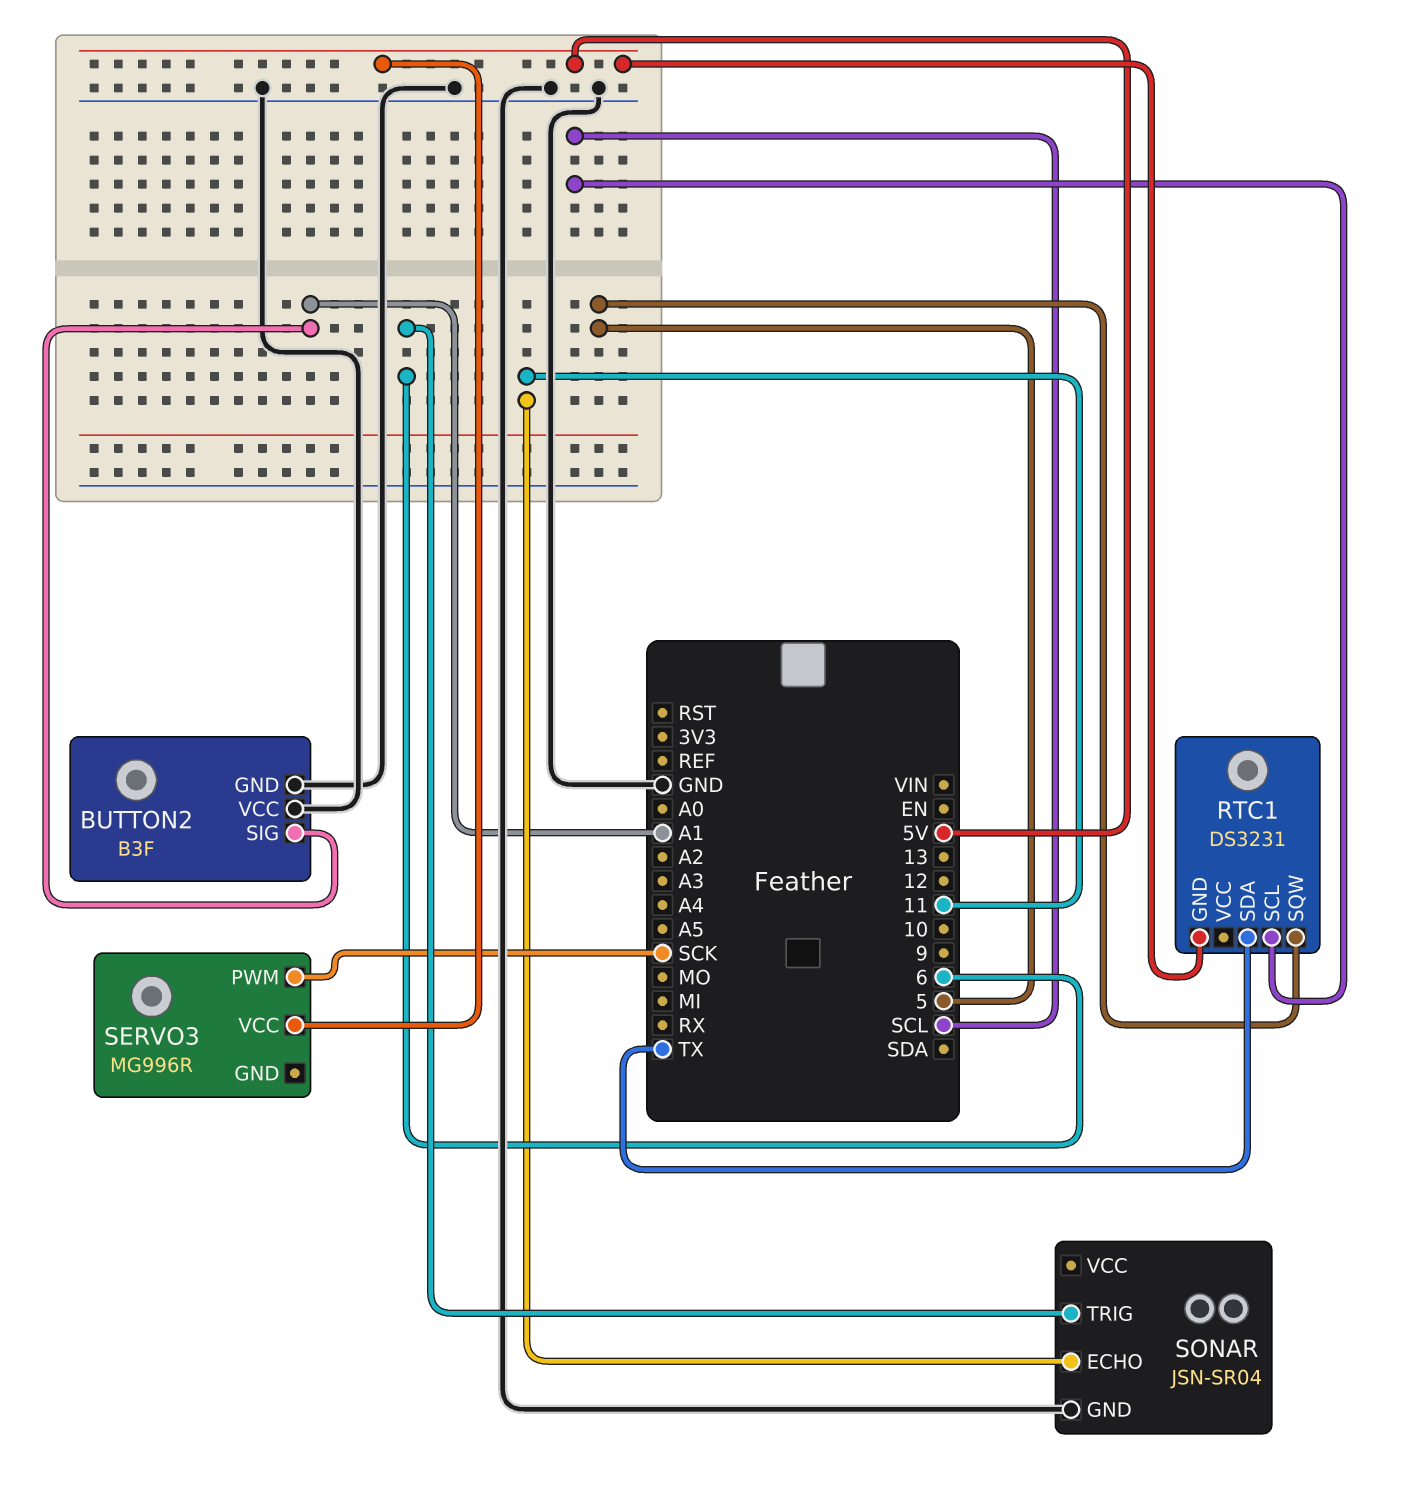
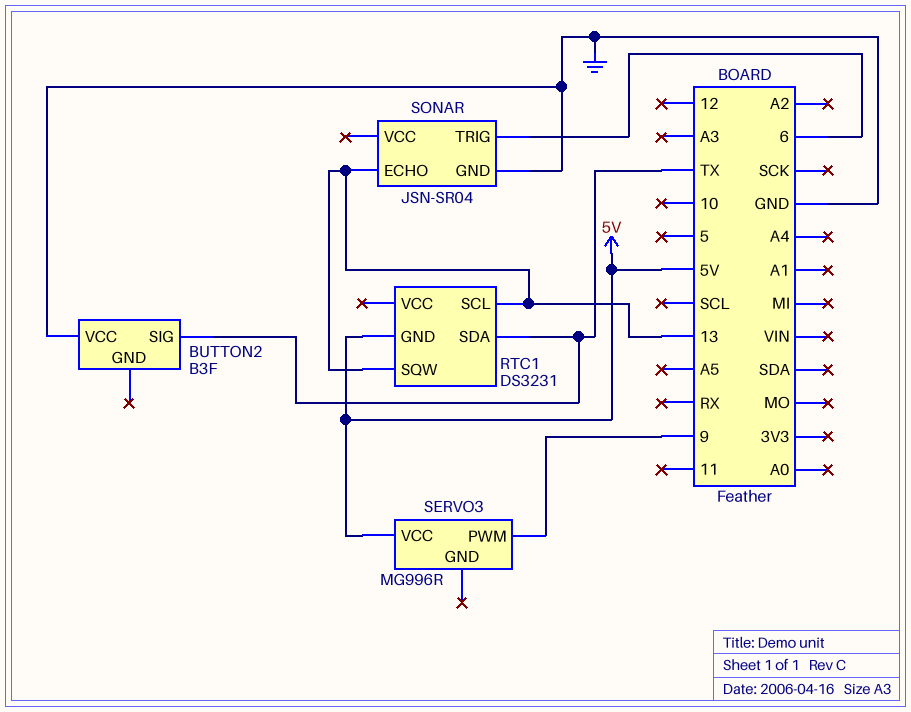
BUTTON2 pin GND: GND -> none
BUTTON2 pin SIG: A1 -> TX
RTC1 pin SCL: SCL -> 13
RTC1 pin SQW: 5 -> 13
SERVO3 pin PWM: SCK -> 9
SONAR pin ECHO: 11 -> 13

